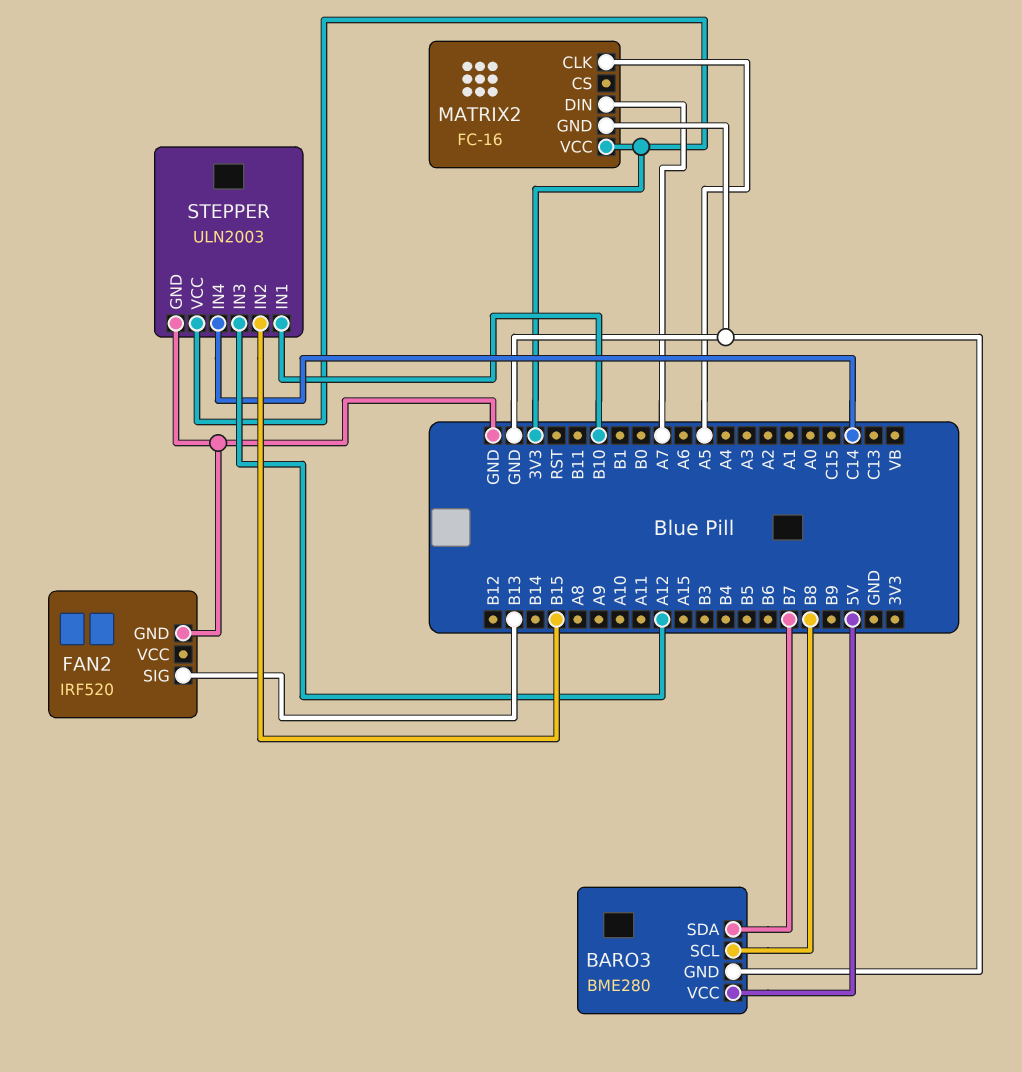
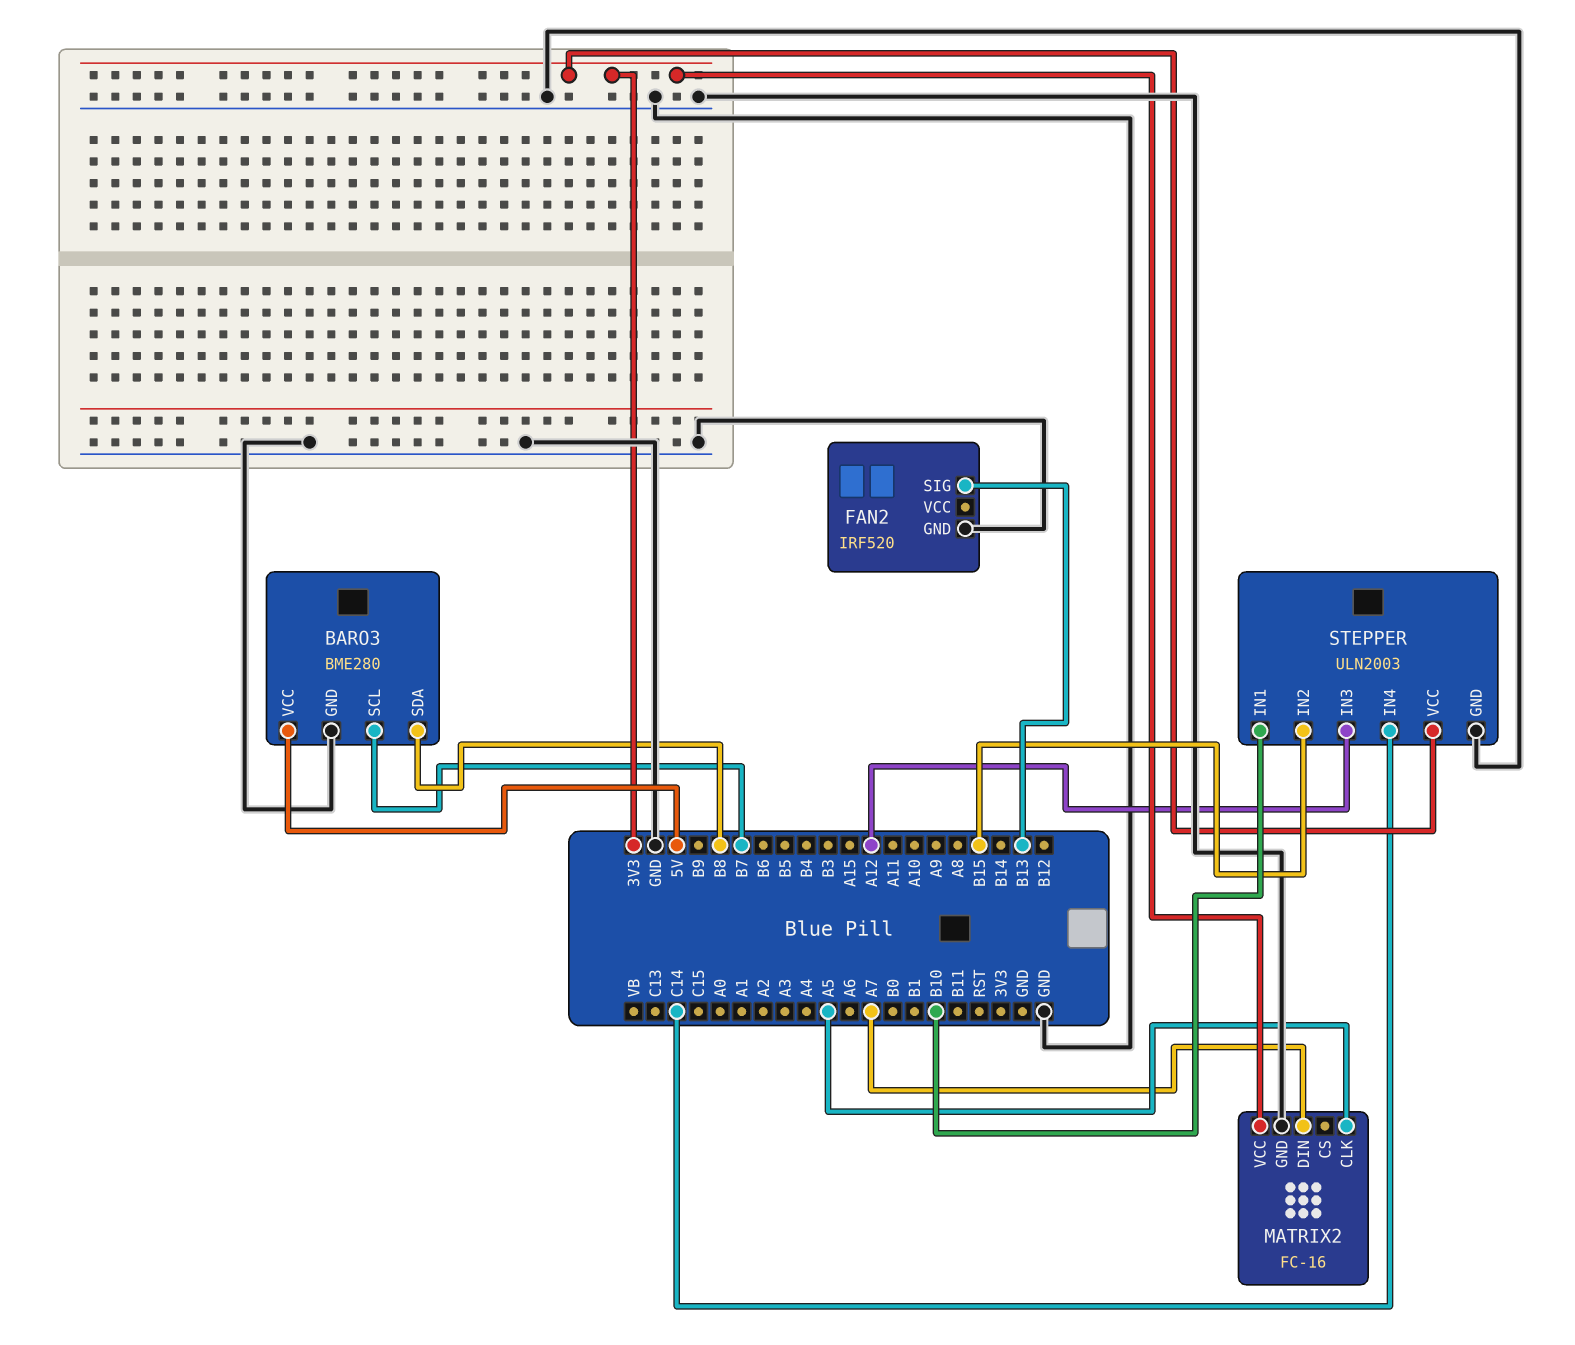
BARO3 pin SCL: B8 -> B7
BARO3 pin SDA: B7 -> B8

